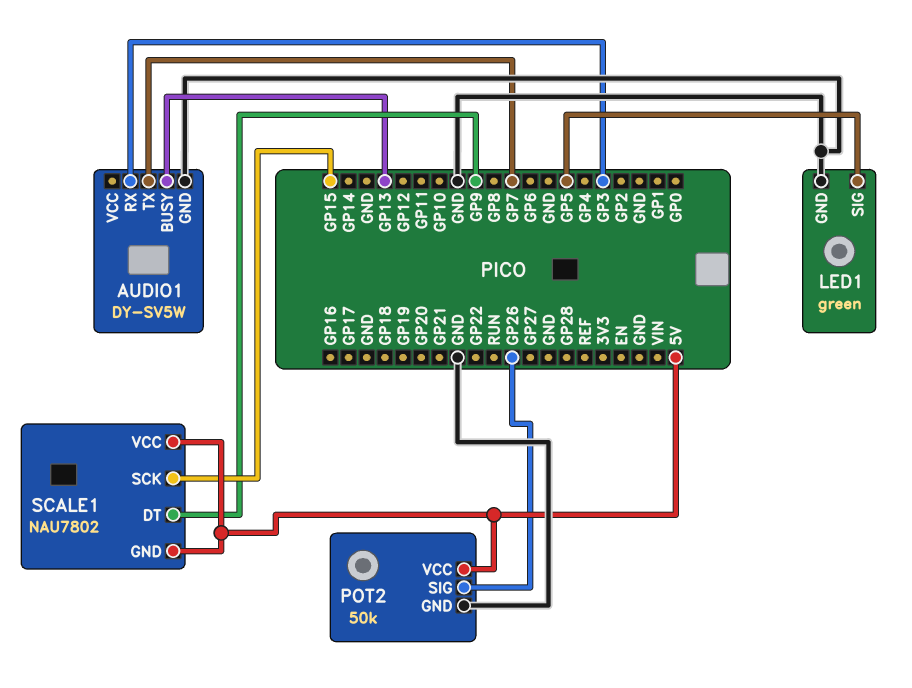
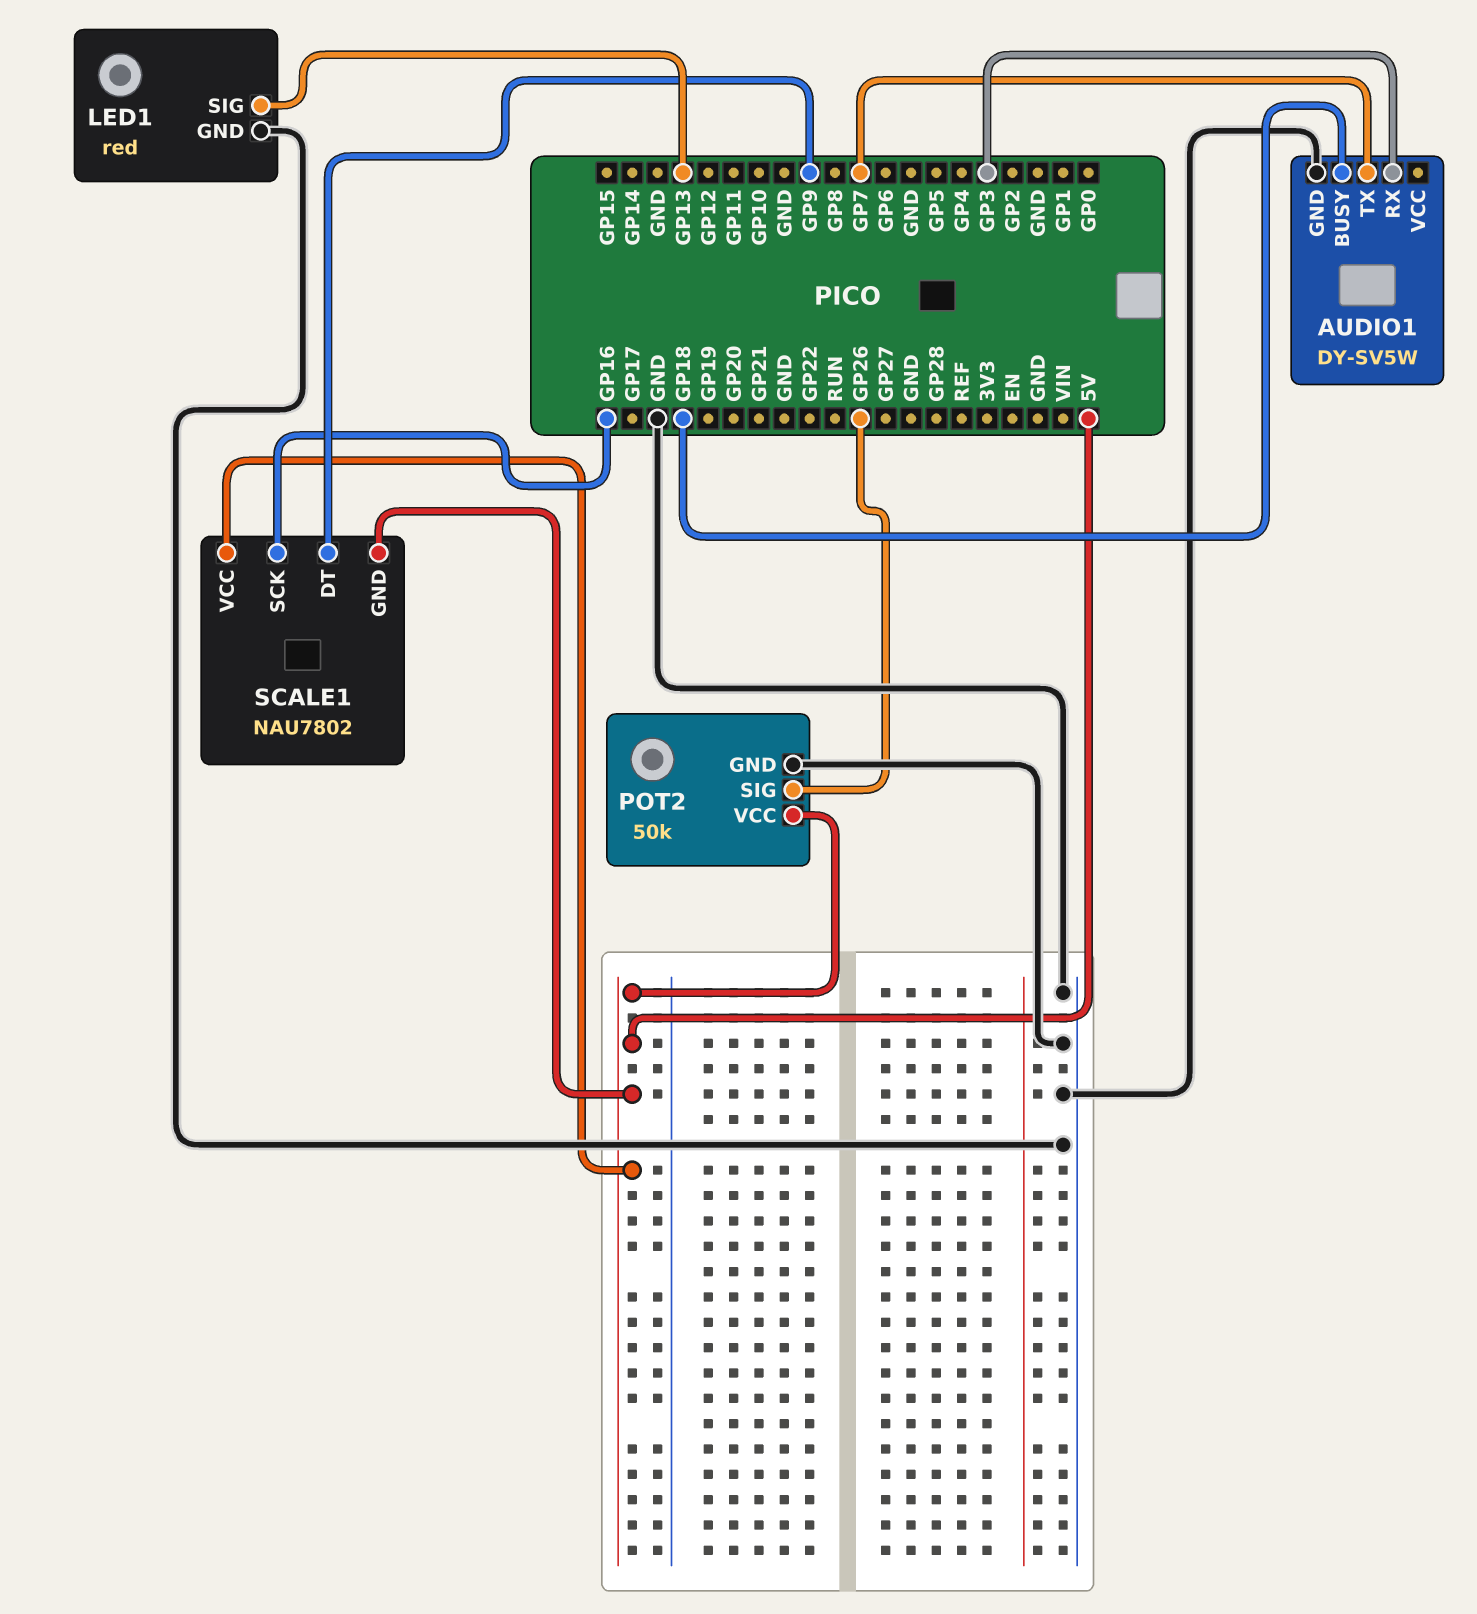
AUDIO1 pin BUSY: GP13 -> GP18
LED1: green -> red
LED1 pin SIG: GP5 -> GP13
SCALE1 pin SCK: GP15 -> GP16

